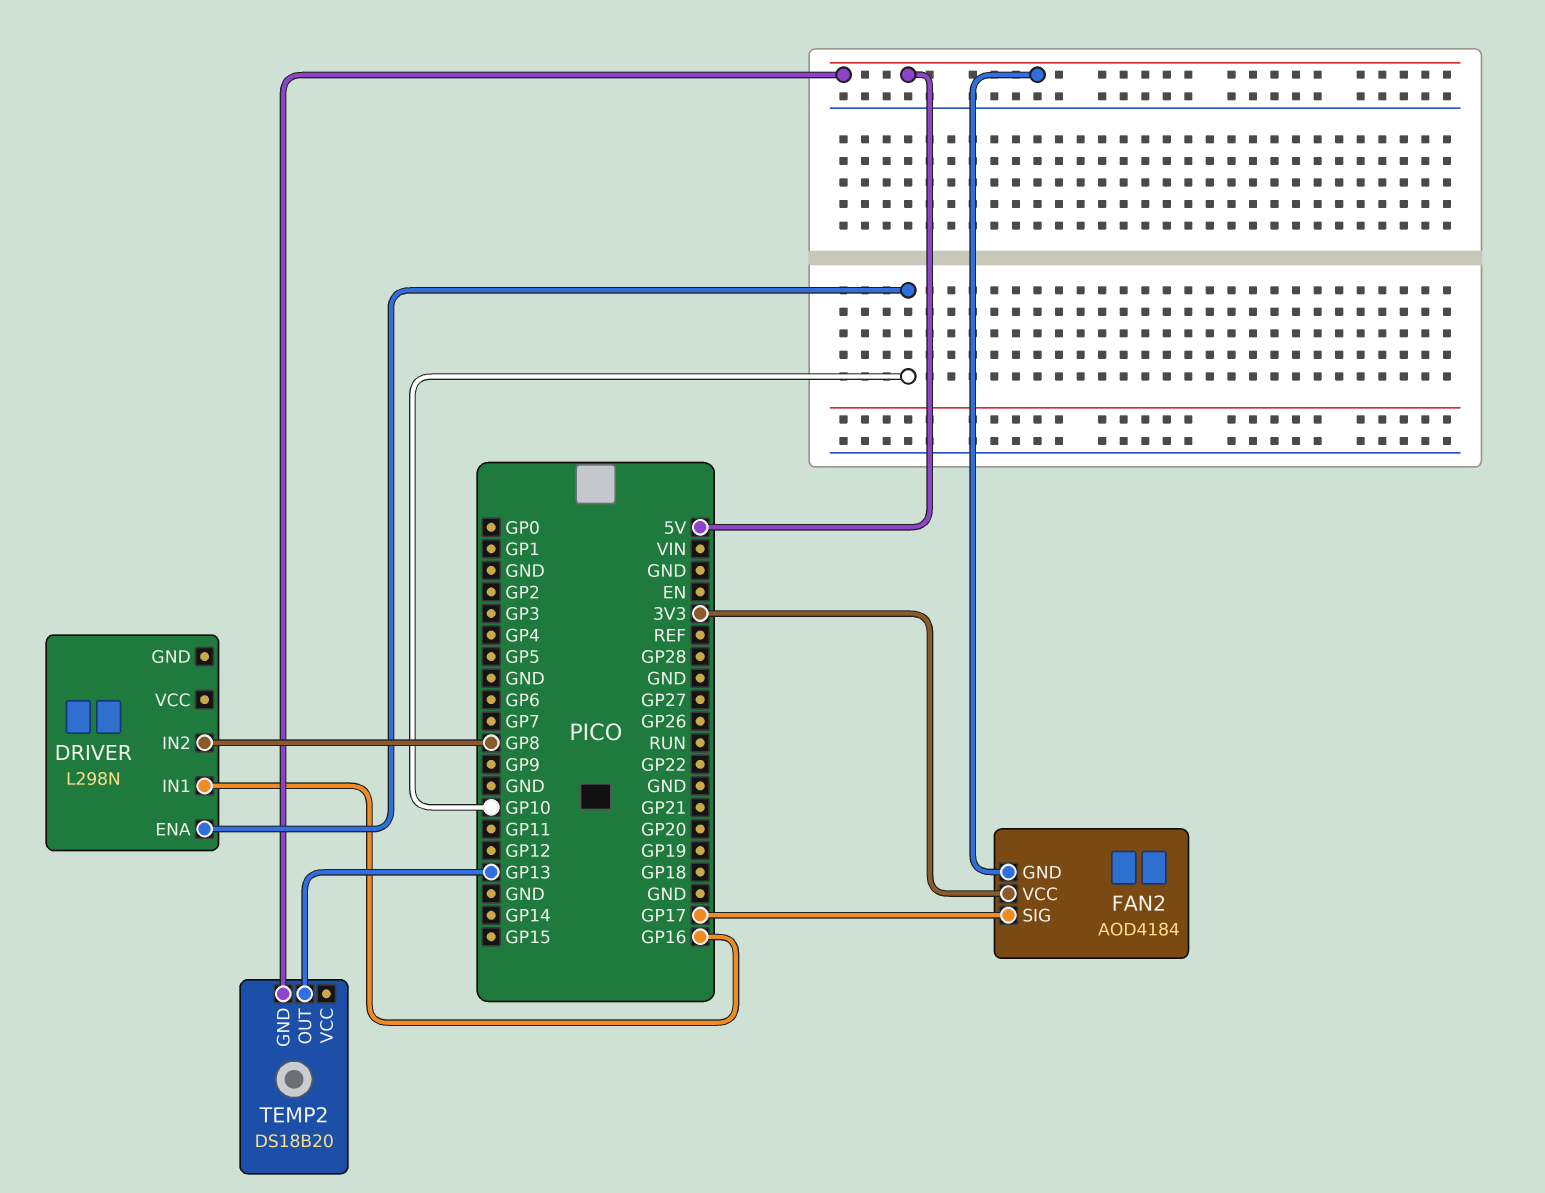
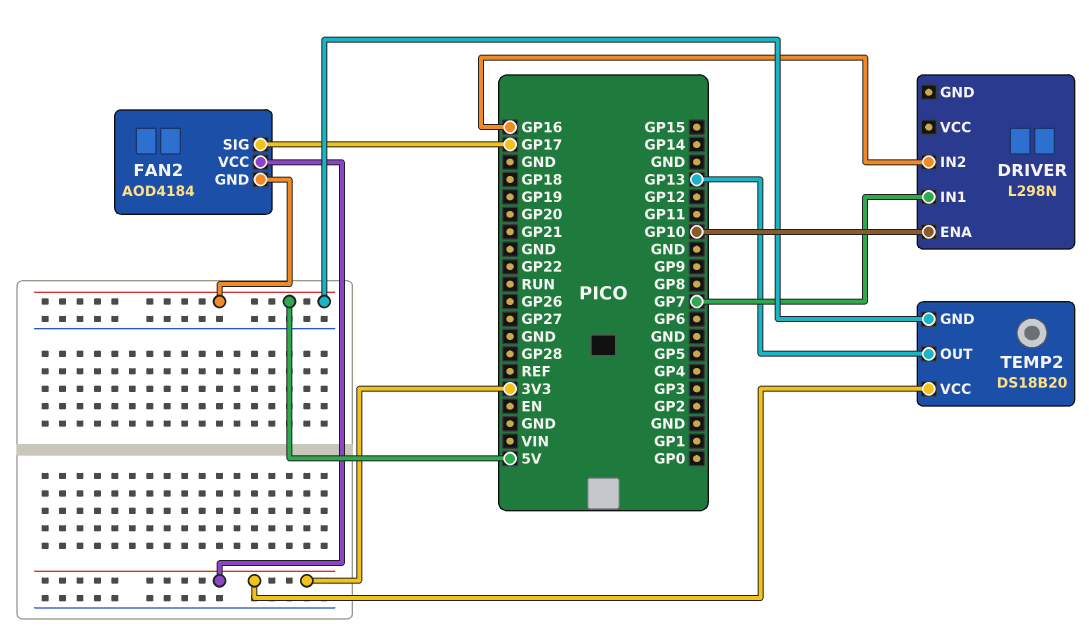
DRIVER pin IN1: GP16 -> GP7
DRIVER pin IN2: GP8 -> GP16
TEMP2 pin VCC: none -> 3V3

